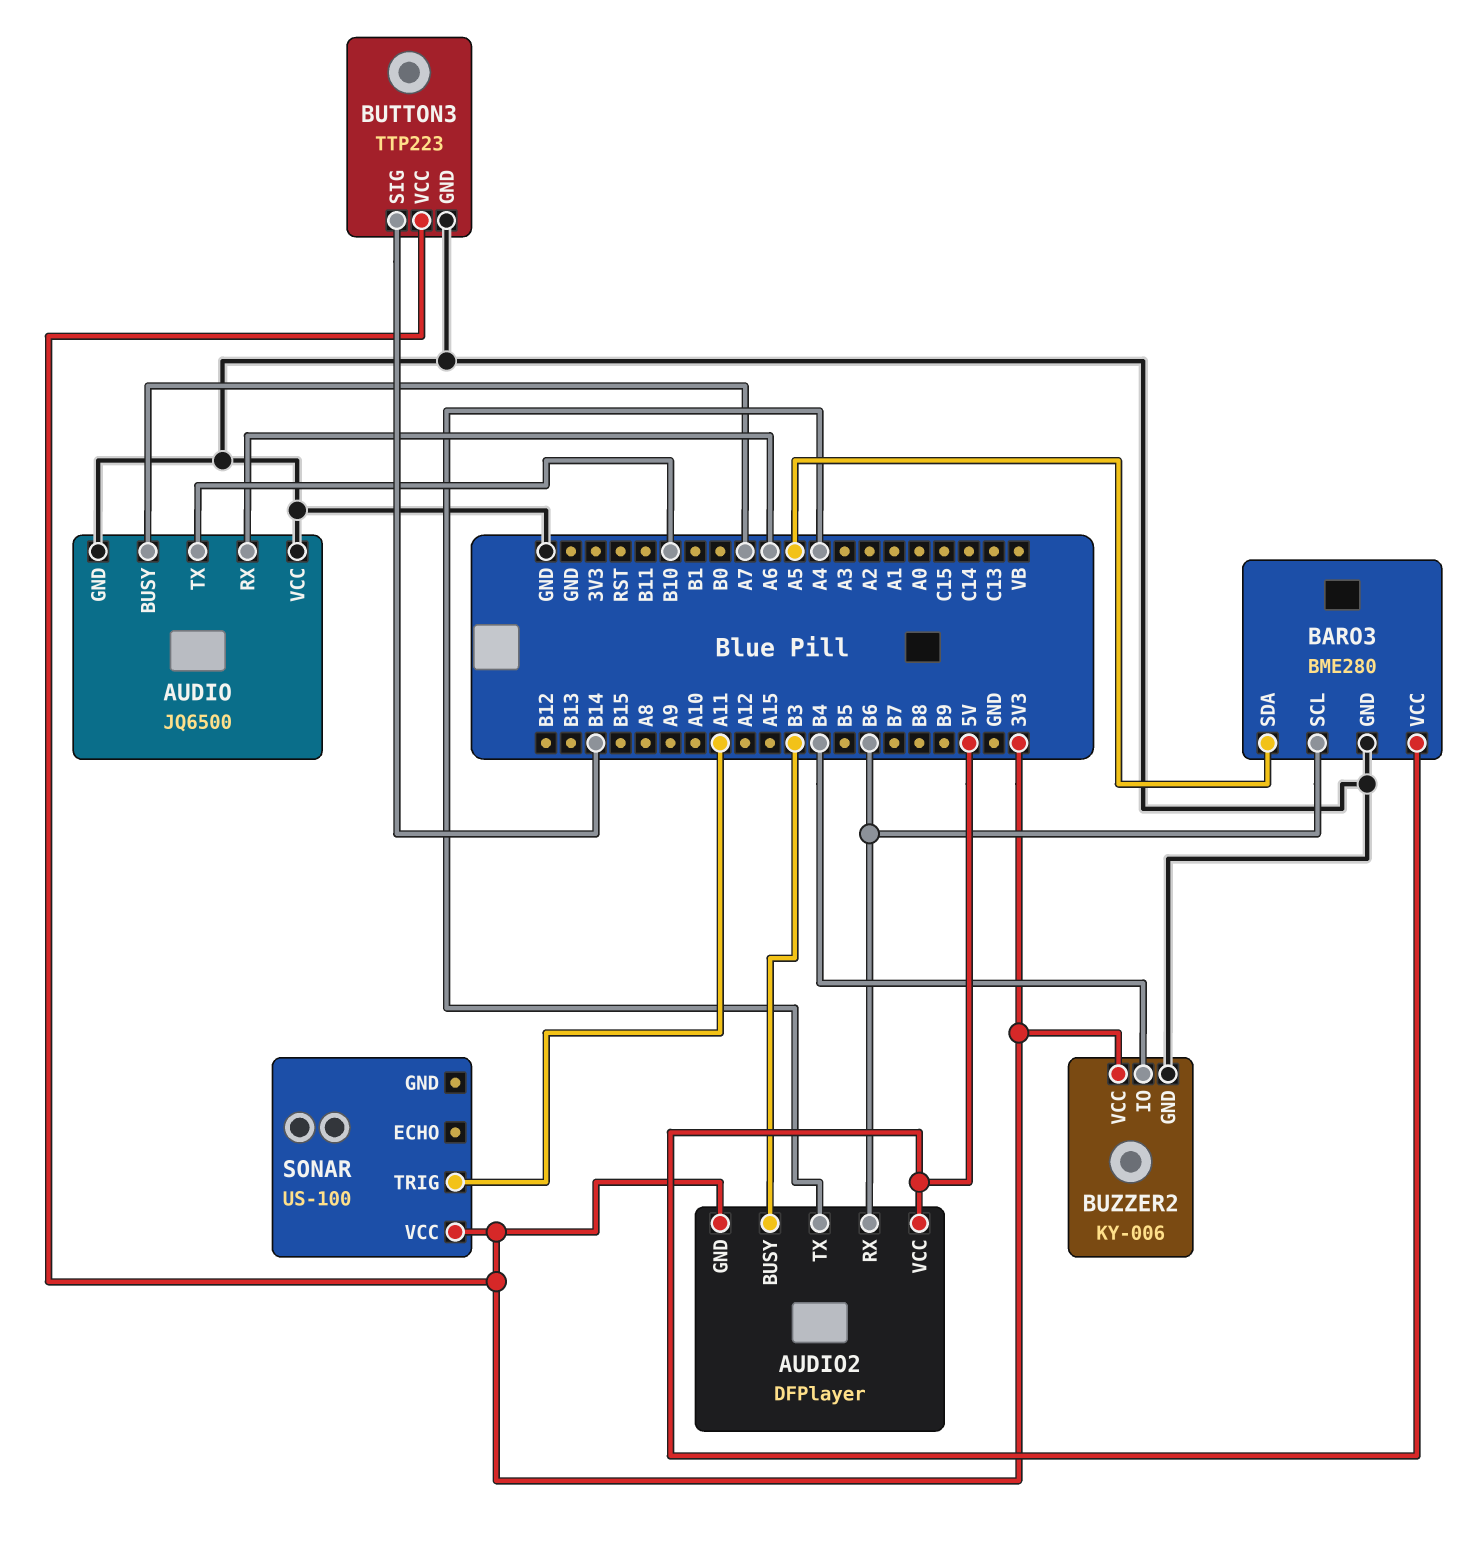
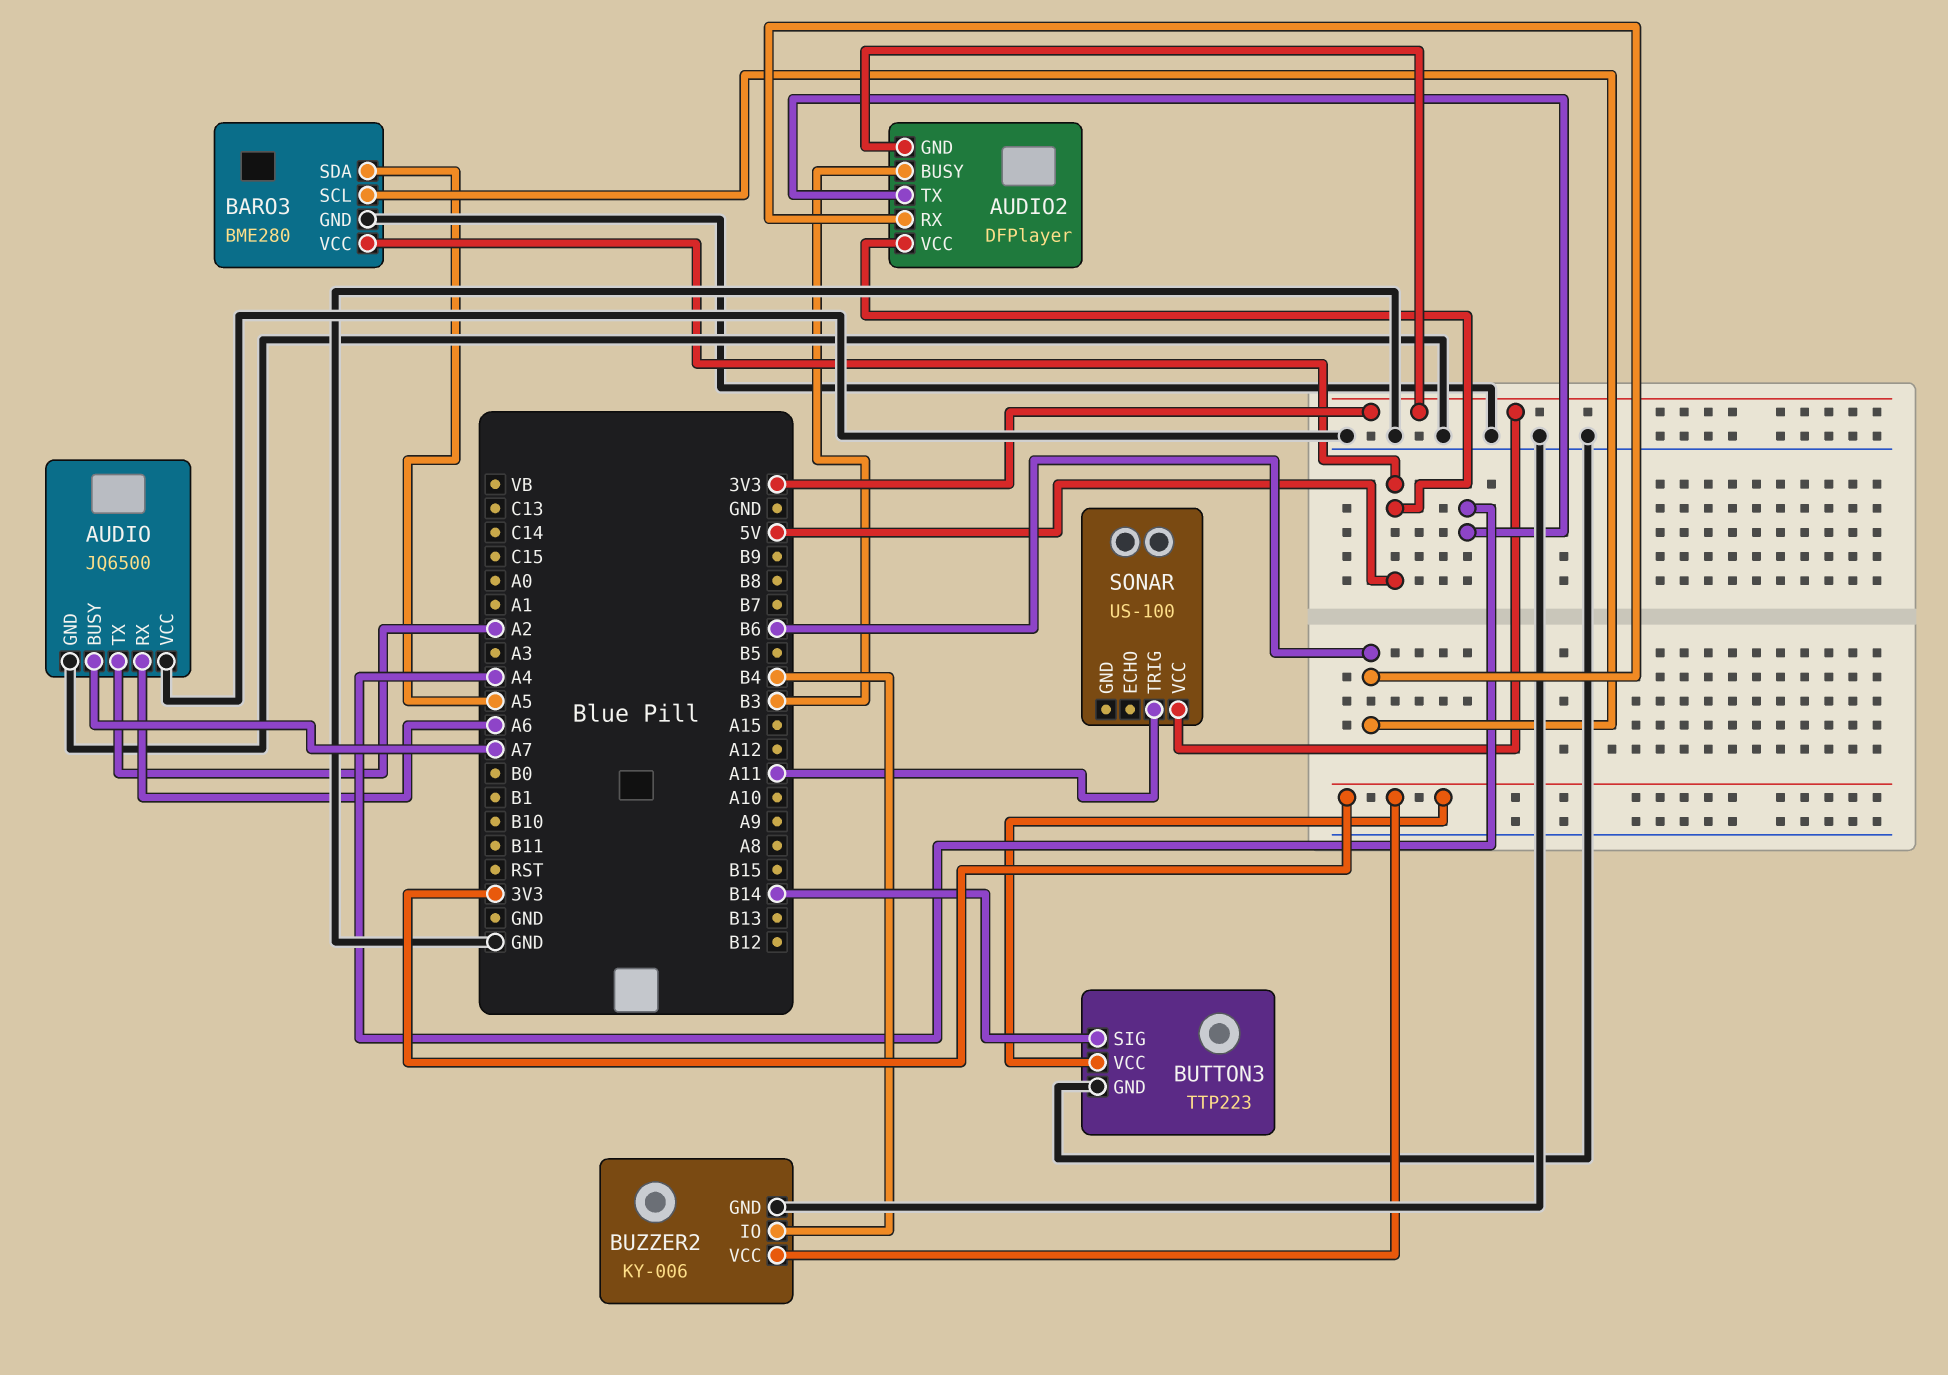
AUDIO pin TX: B10 -> A2

